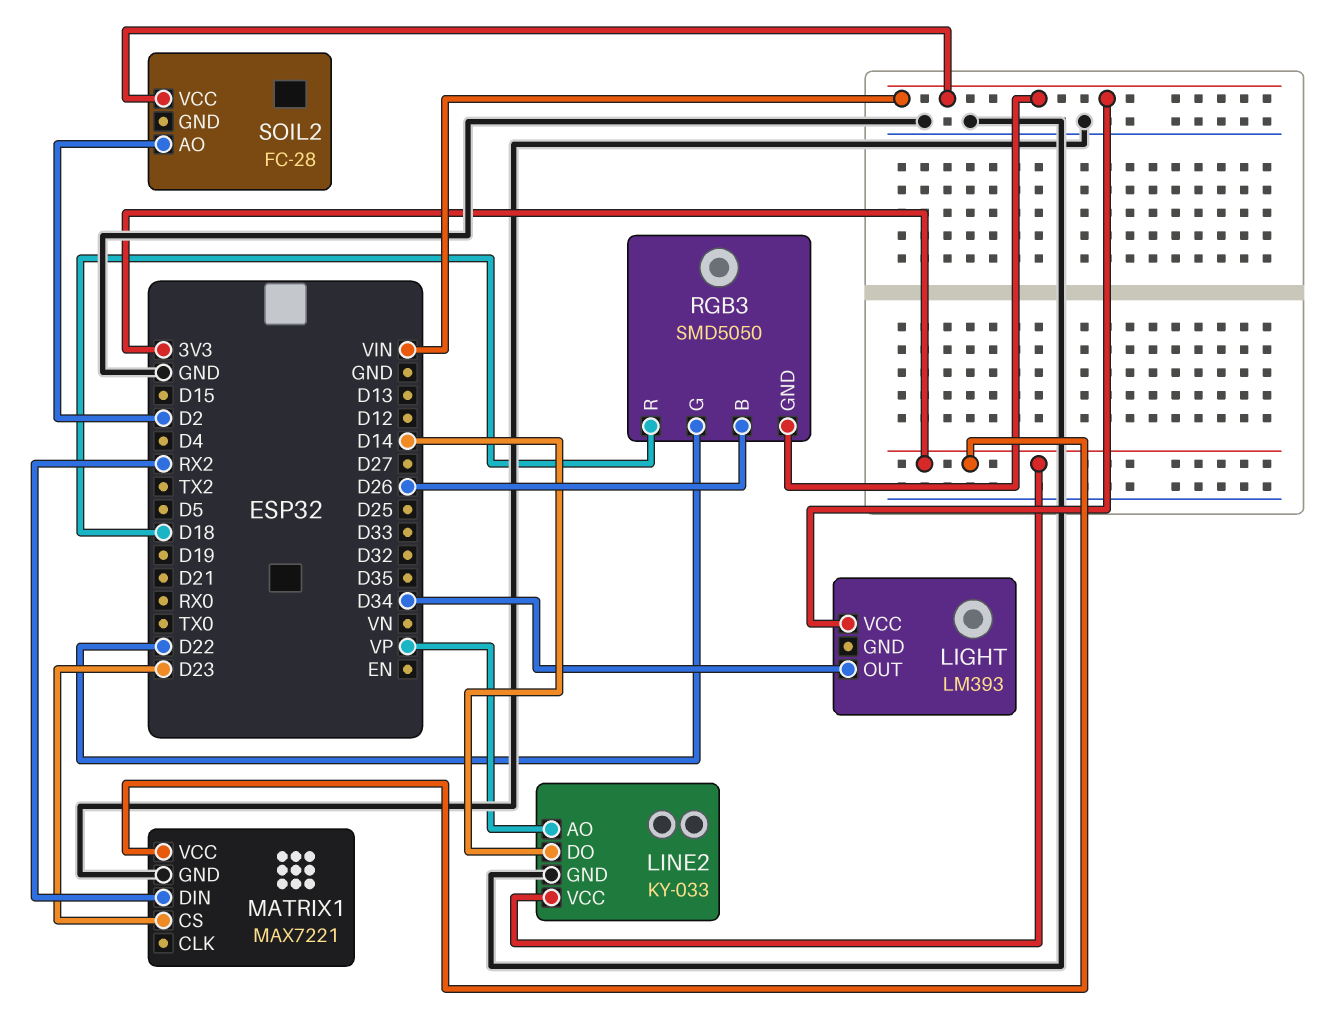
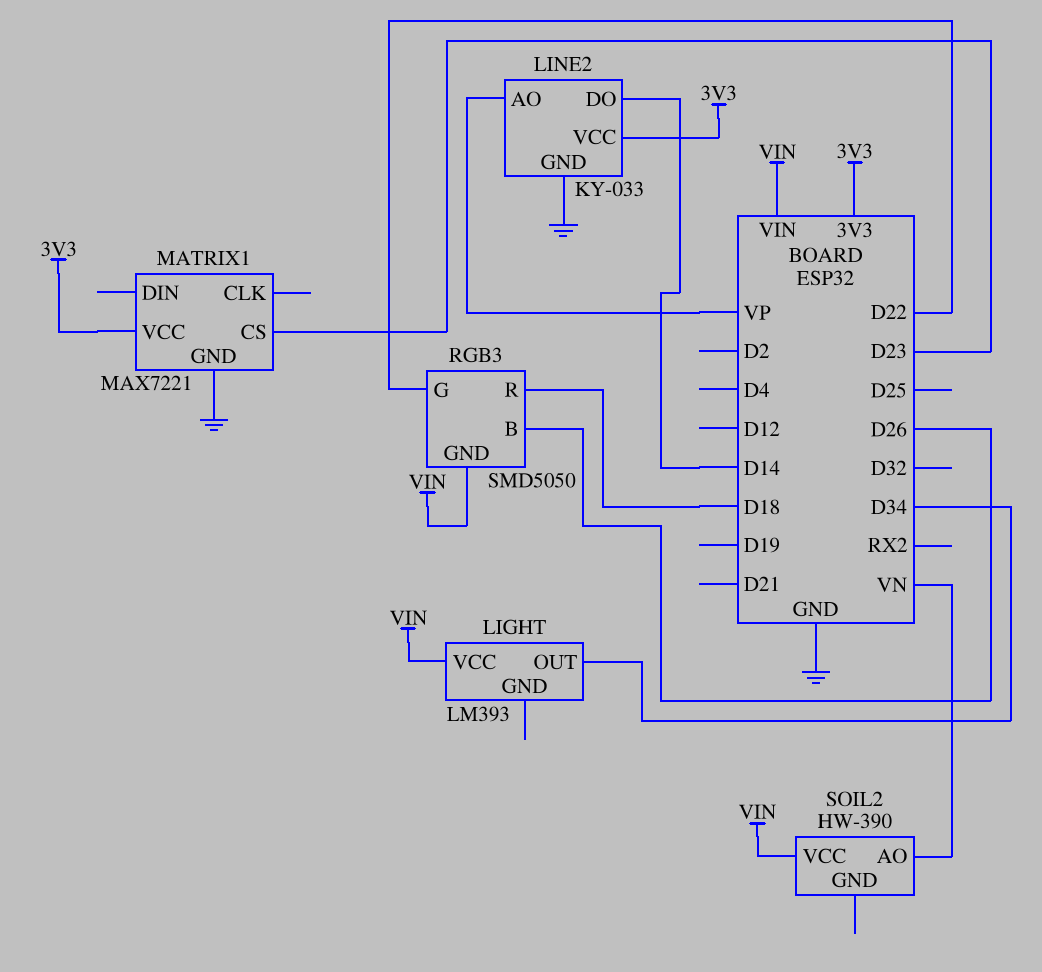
MATRIX1 pin DIN: RX2 -> none
SOIL2: FC-28 -> HW-390
SOIL2 pin AO: D2 -> VN

